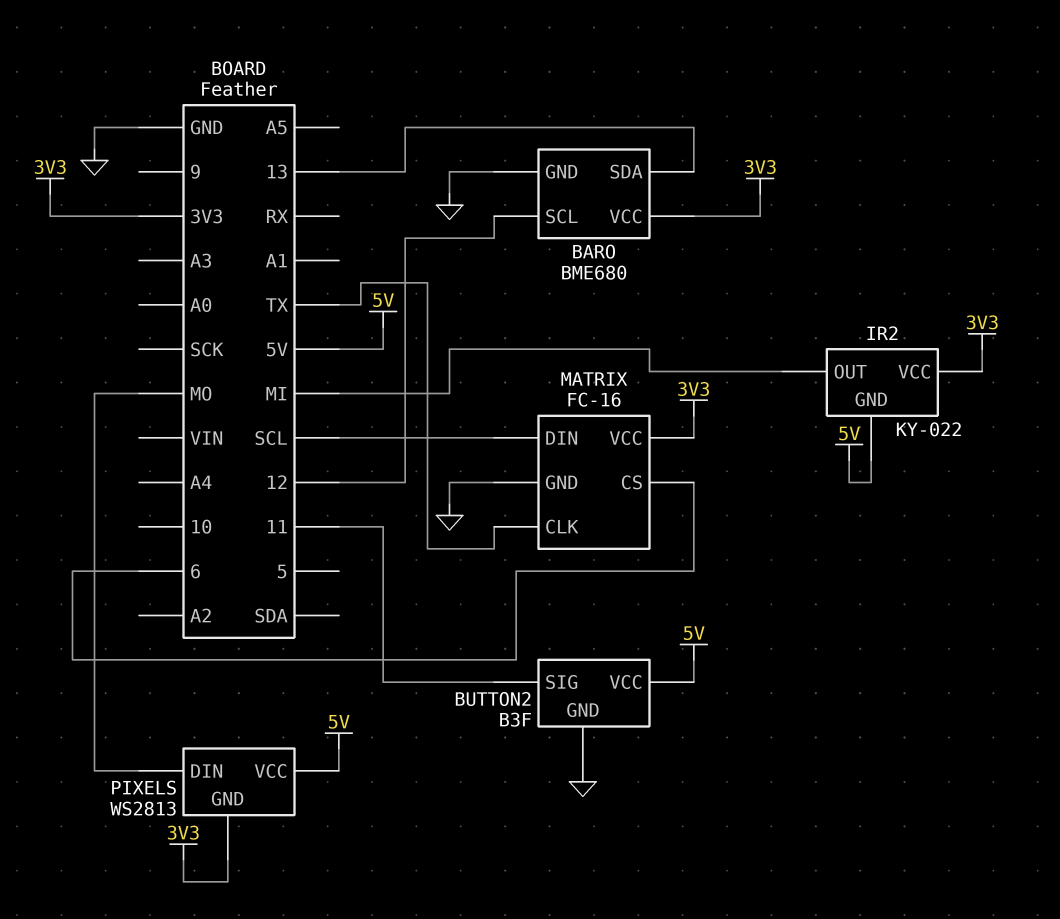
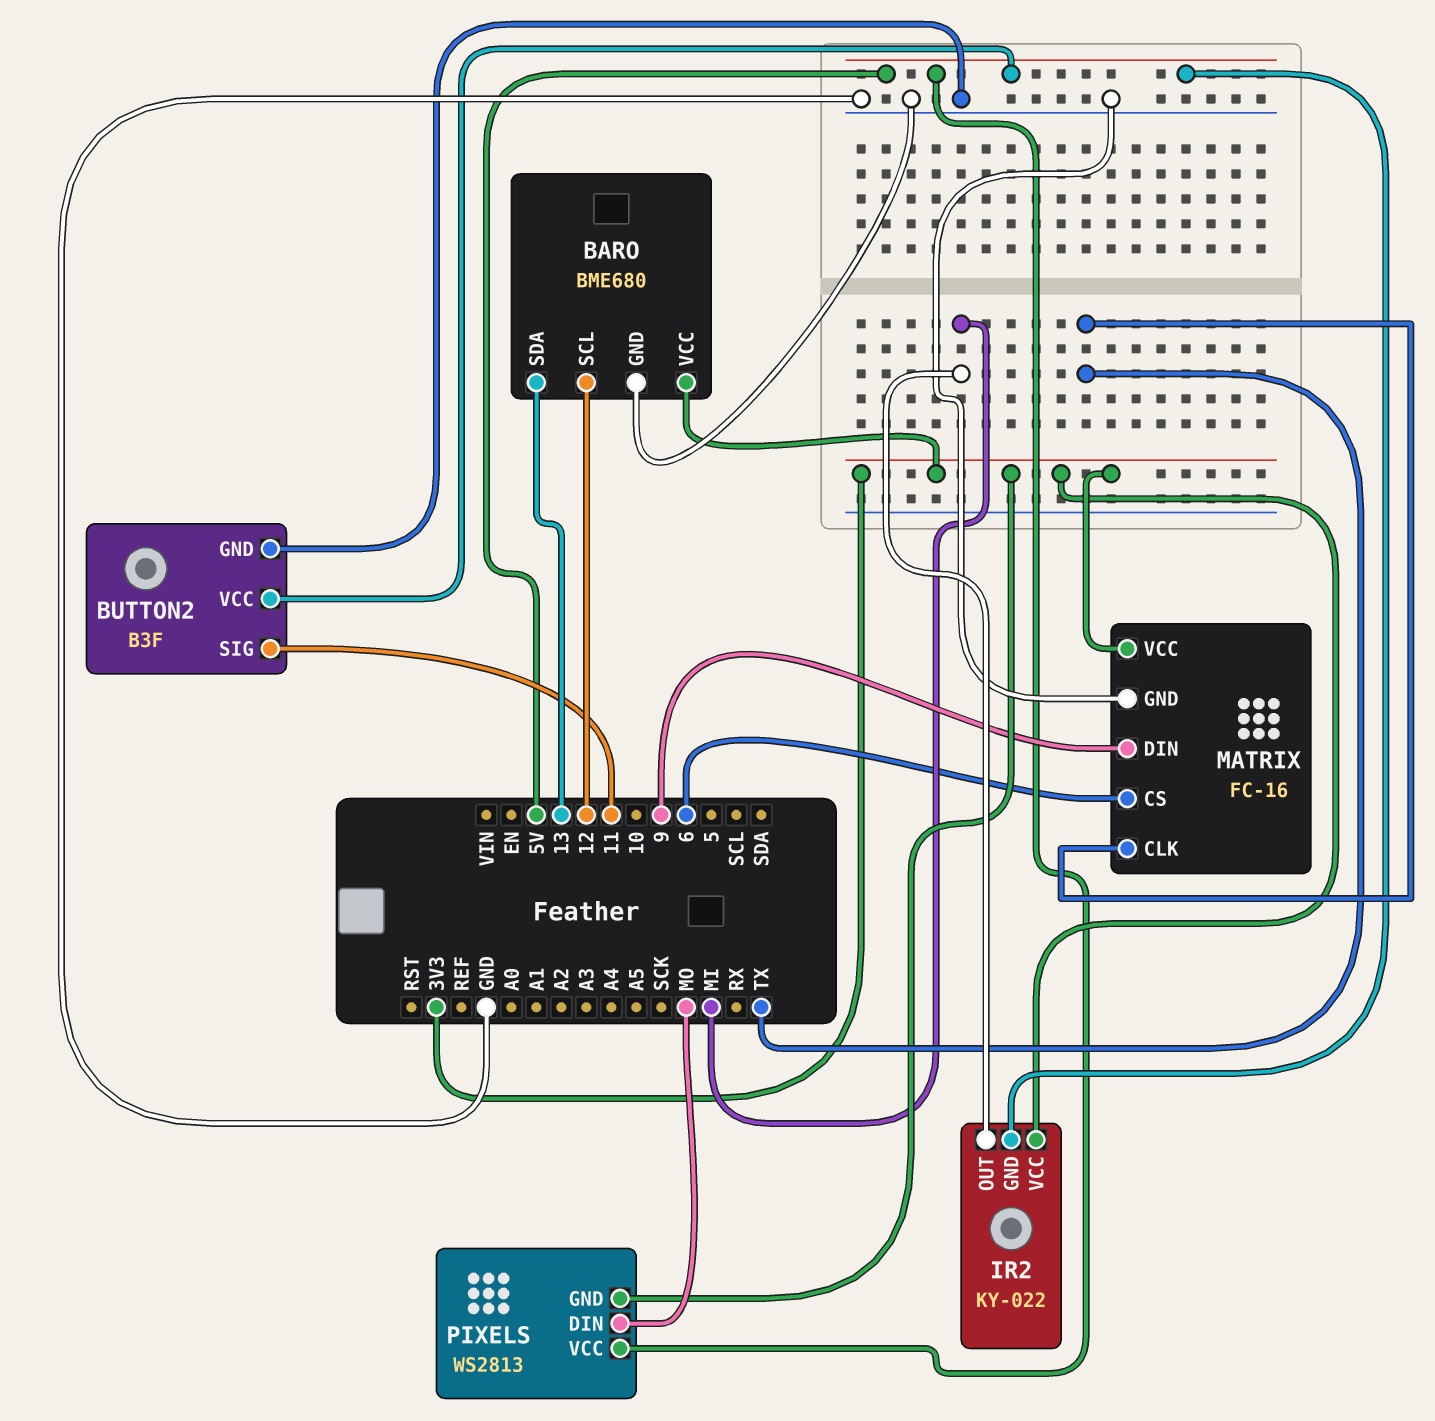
MATRIX pin DIN: SCL -> 9

